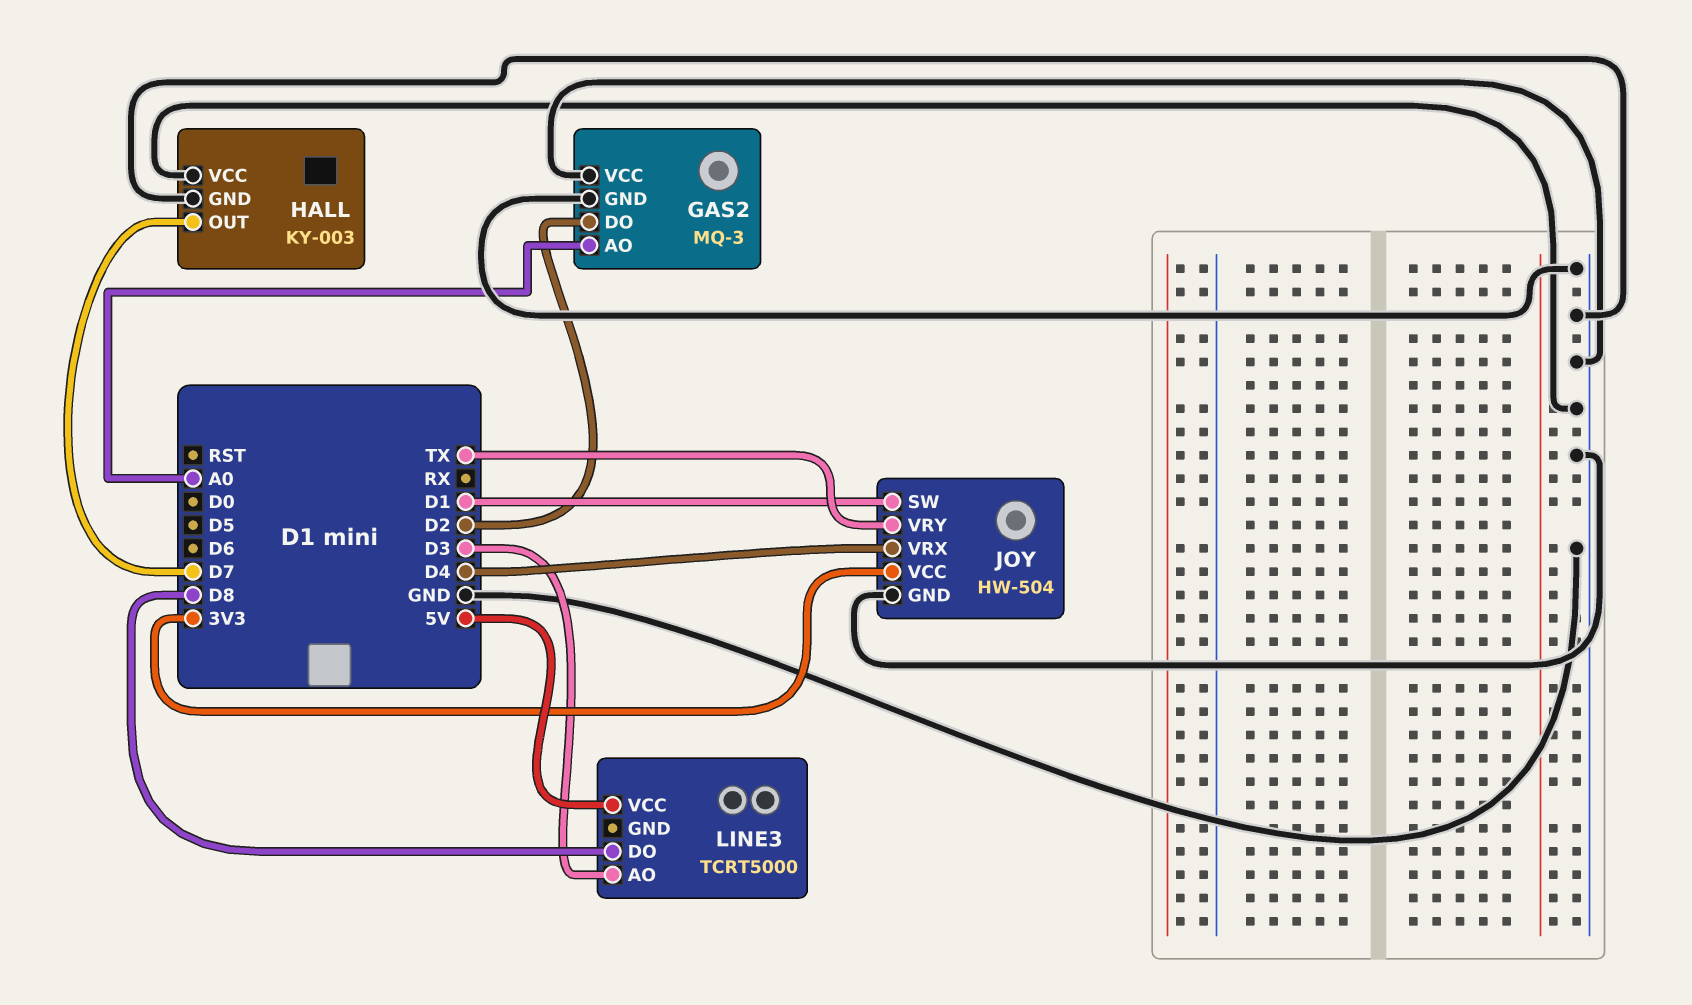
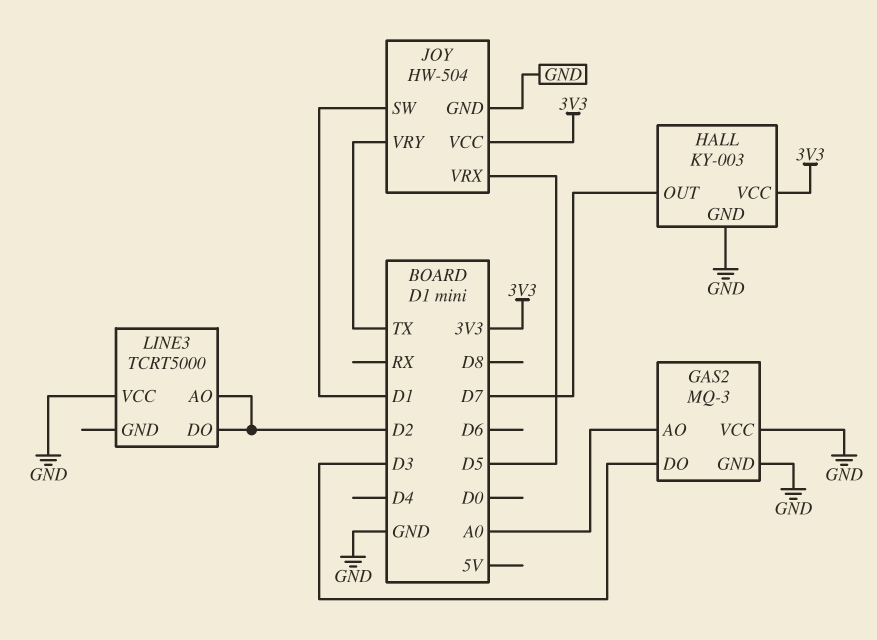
GAS2 pin DO: D2 -> D3
HALL pin VCC: GND -> 3V3
JOY pin VRX: D4 -> D5
LINE3 pin AO: D3 -> D2
LINE3 pin DO: D8 -> D2
LINE3 pin VCC: 5V -> GND

